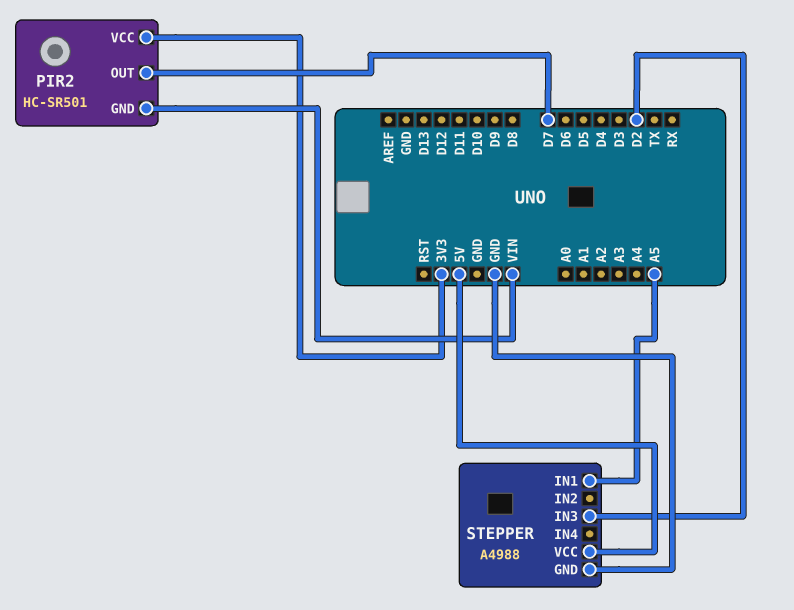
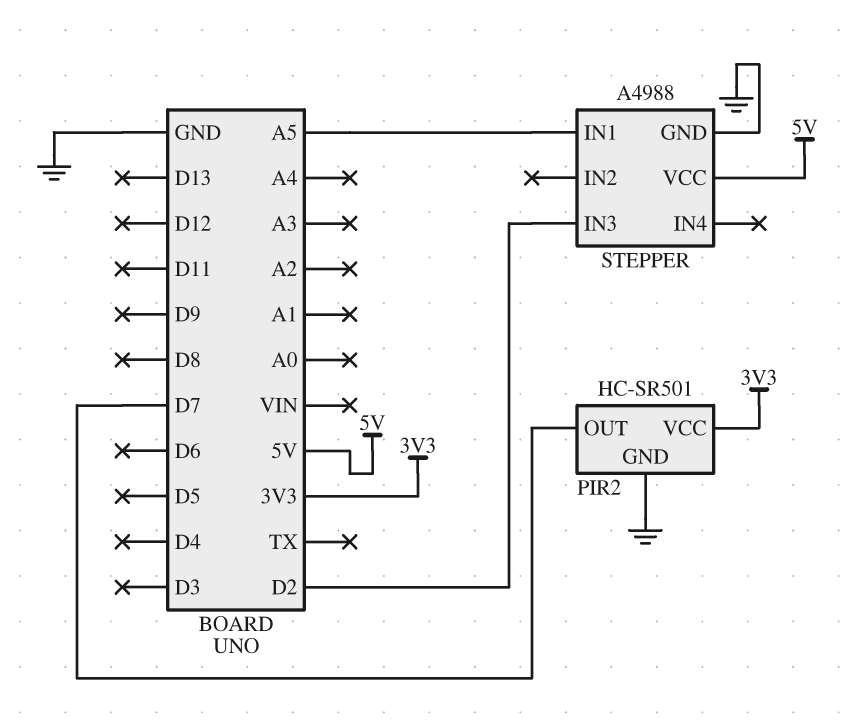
PIR2 pin GND: VIN -> GND

